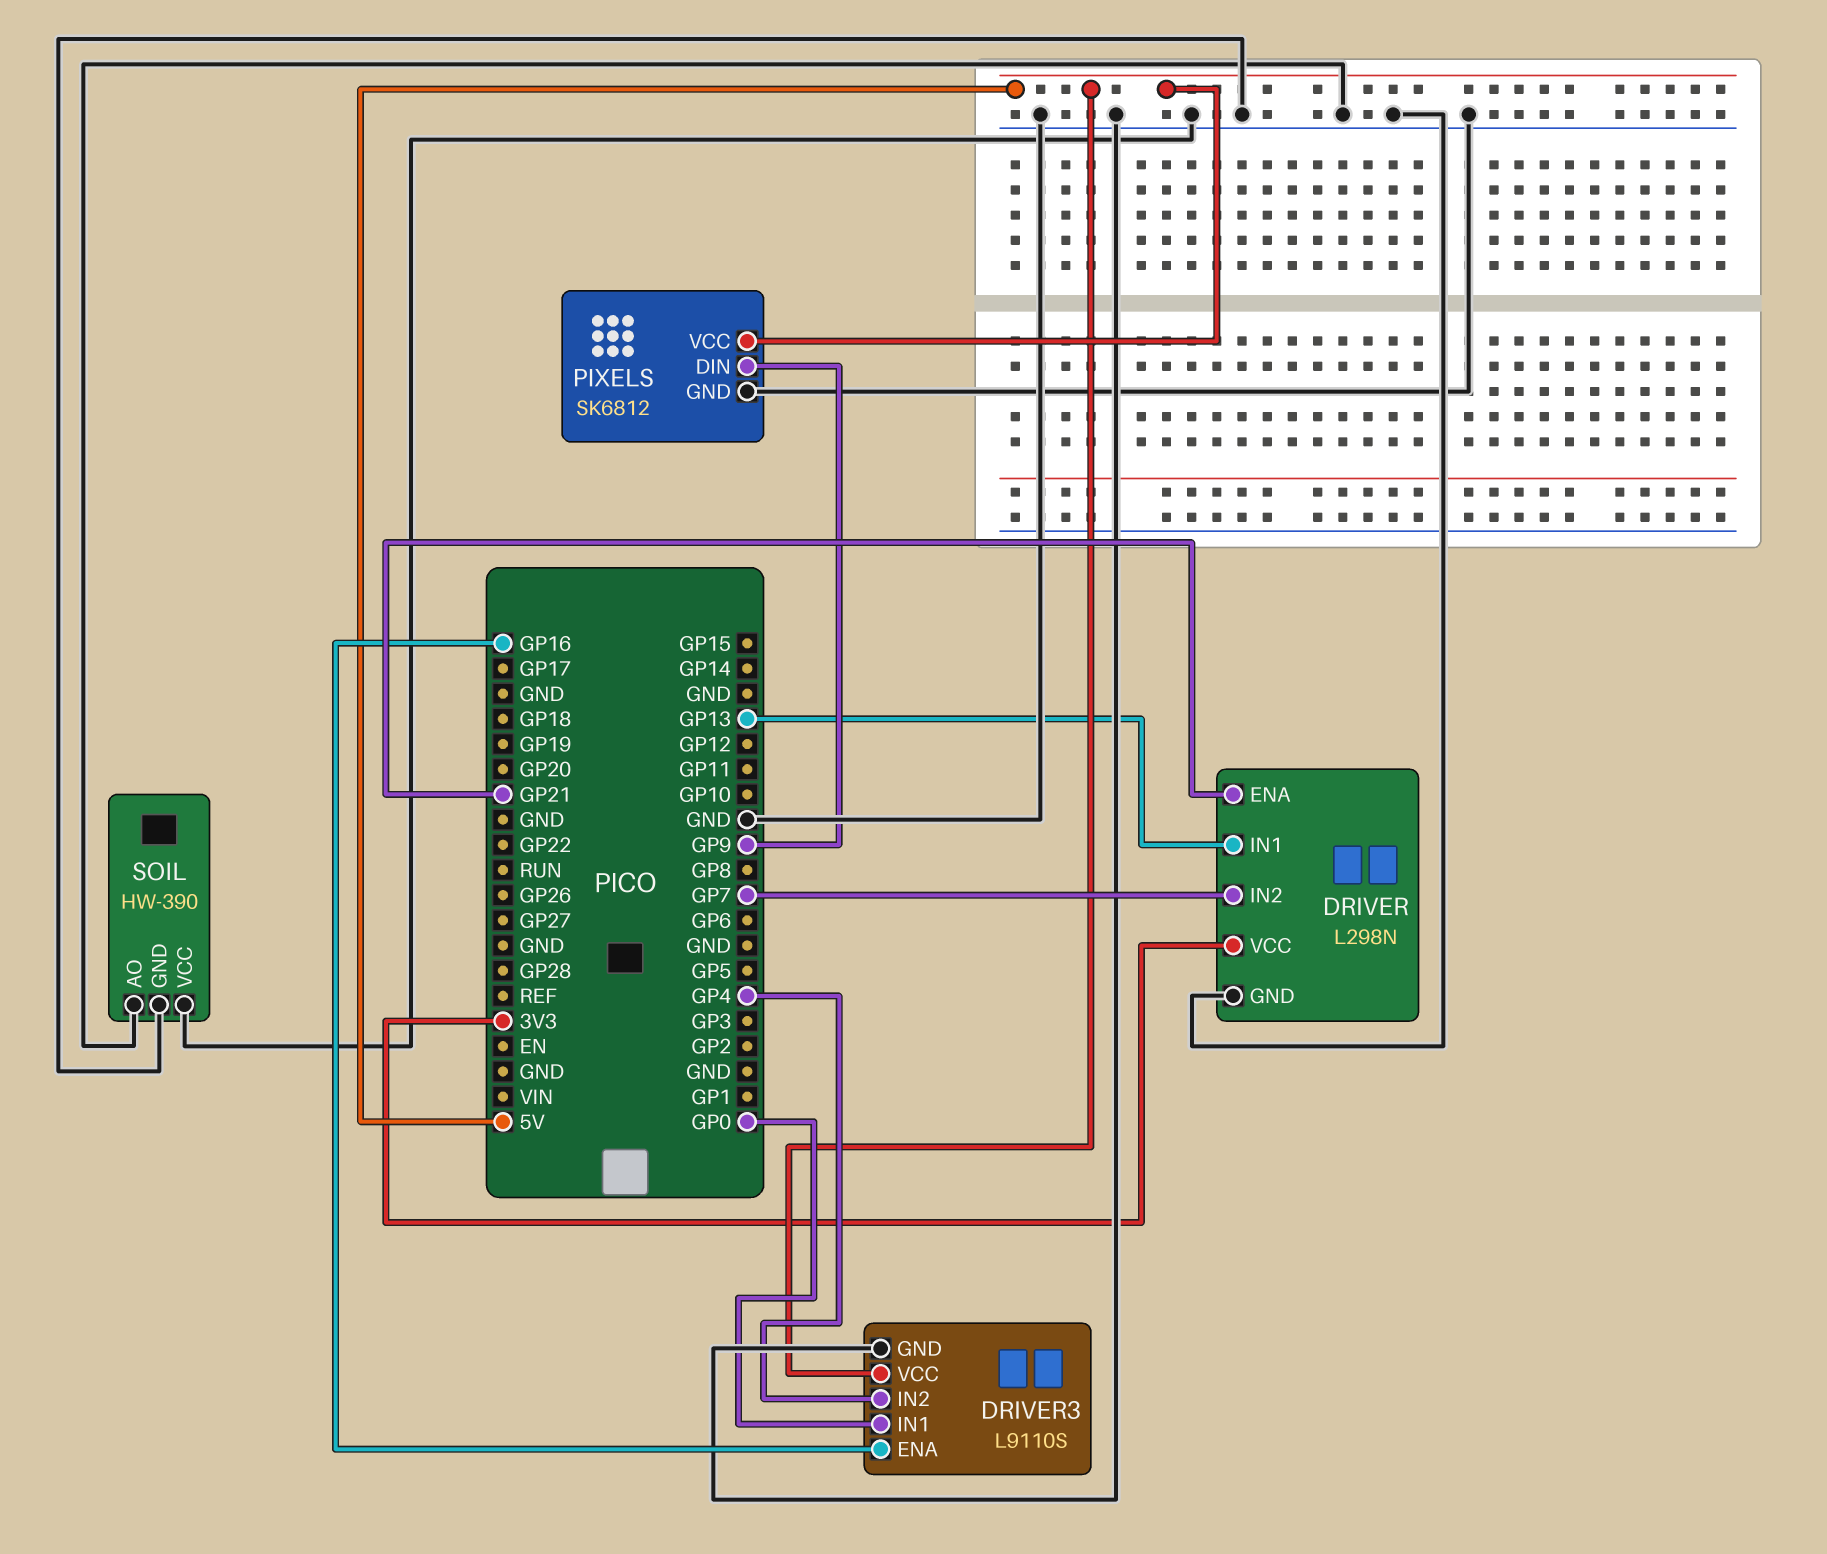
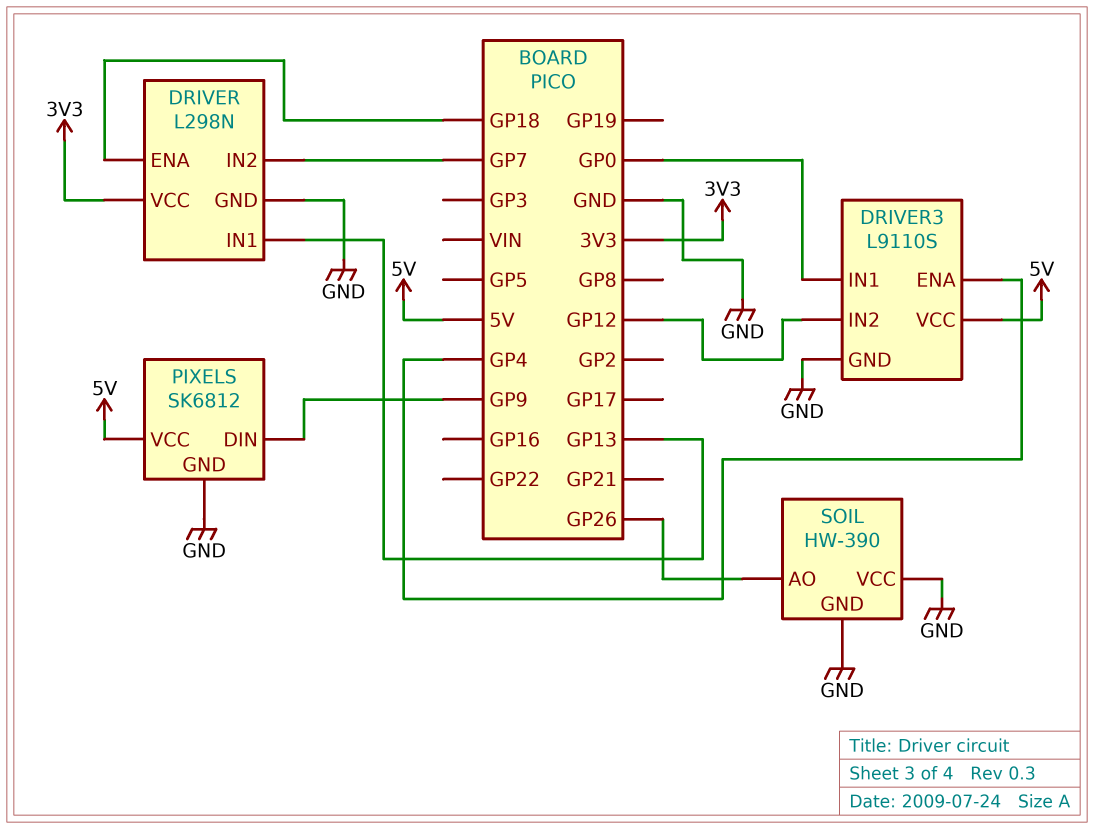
DRIVER pin ENA: GP21 -> GP18
DRIVER3 pin ENA: GP16 -> GP4
DRIVER3 pin IN2: GP4 -> GP12
SOIL pin AO: GND -> GP26

